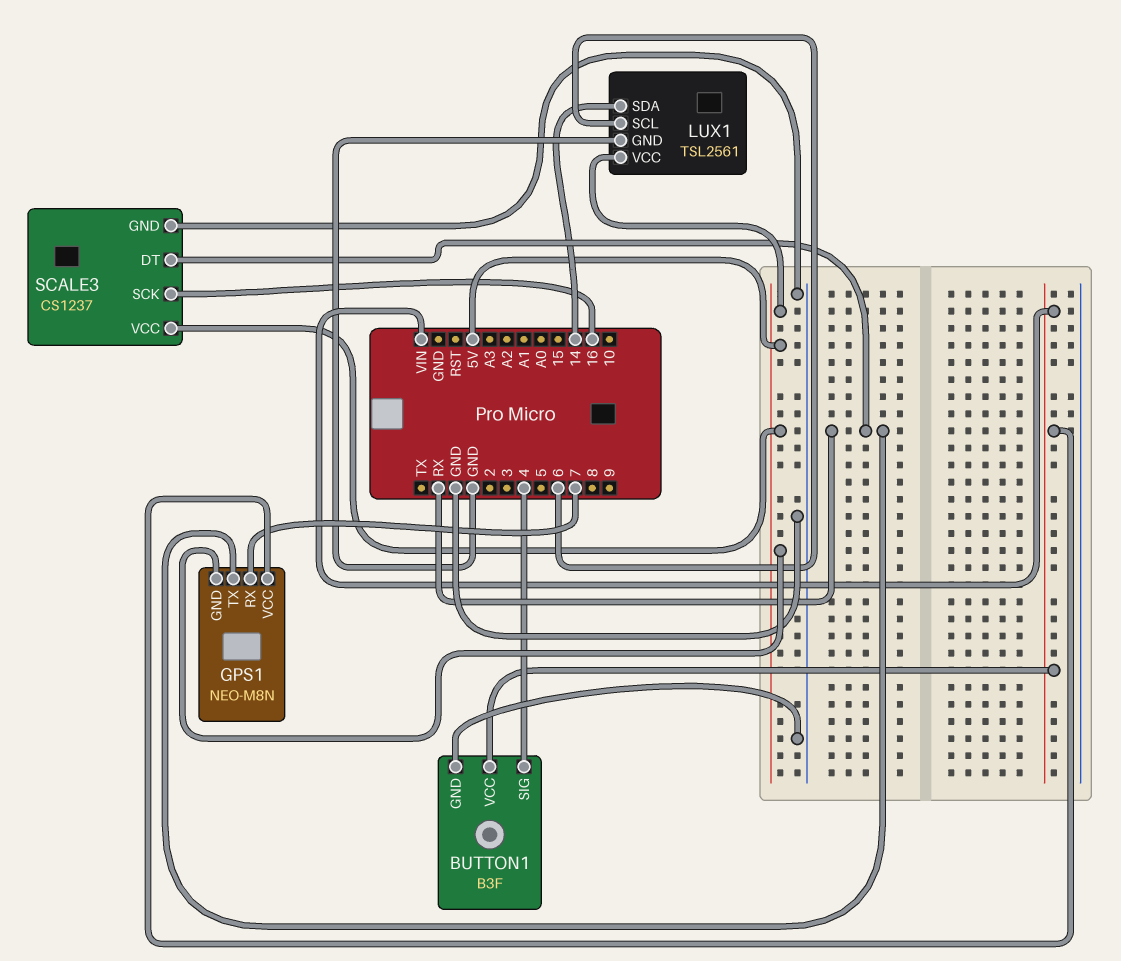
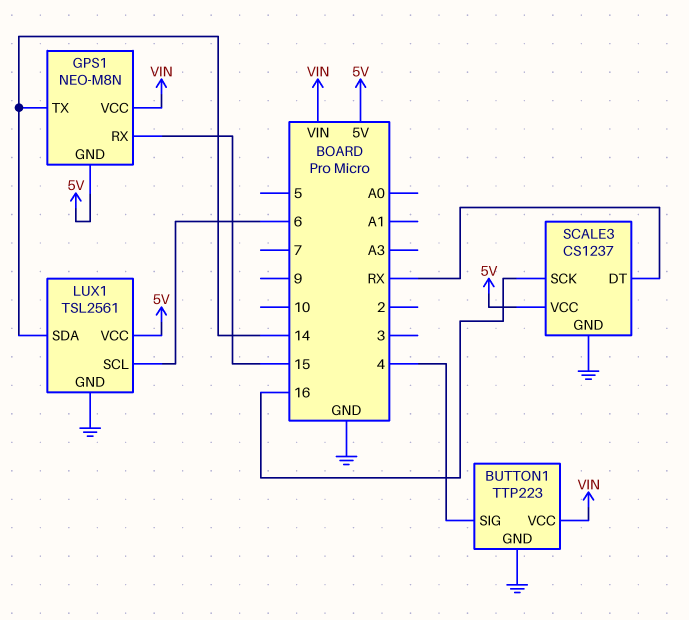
BUTTON1: B3F -> TTP223
GPS1 pin RX: 7 -> 15
GPS1 pin TX: RX -> 14

